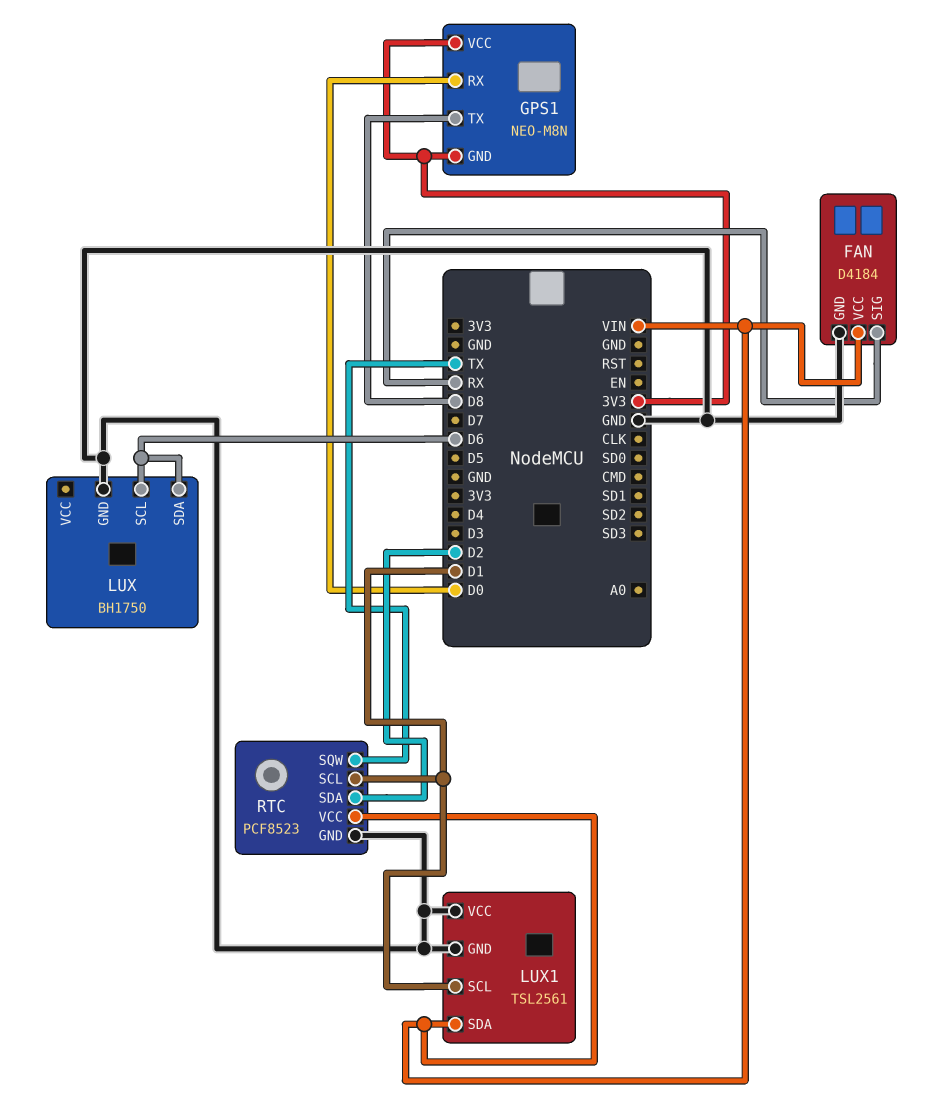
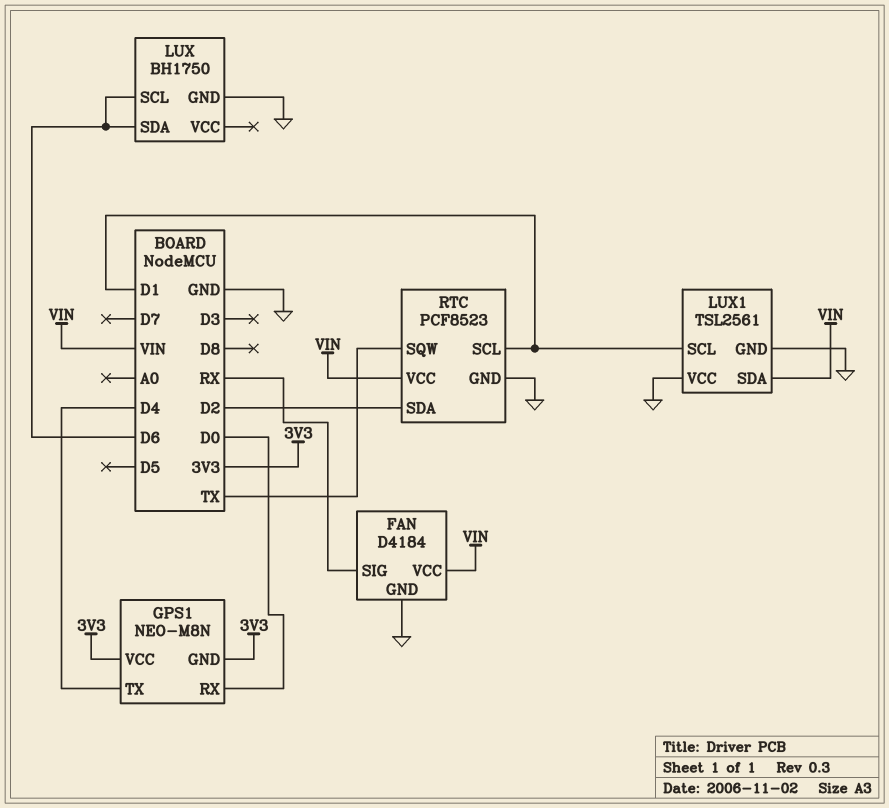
GPS1 pin TX: D8 -> D4

